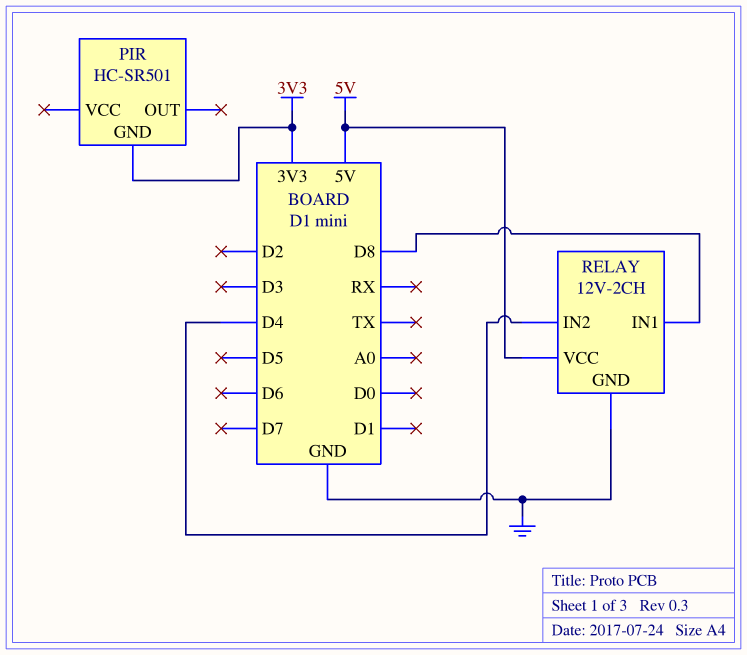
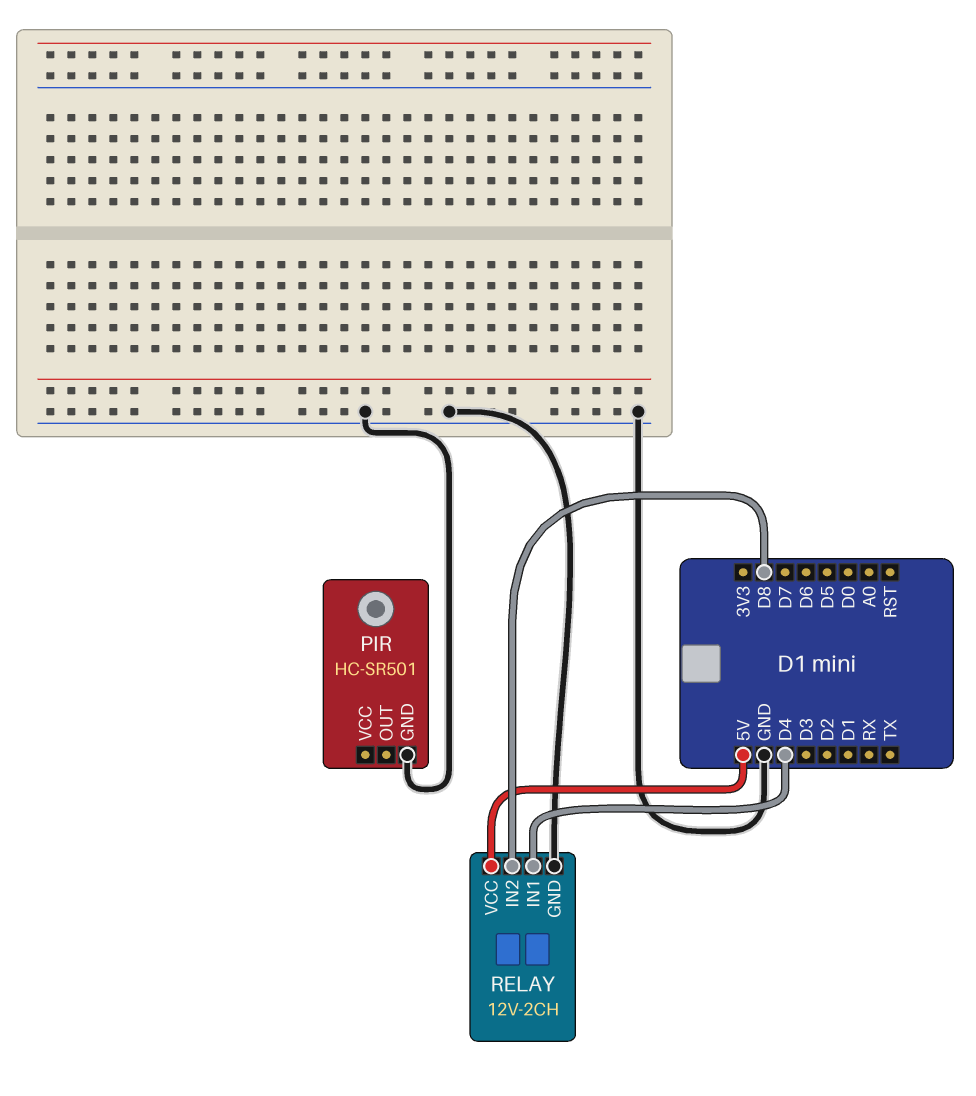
PIR pin GND: 3V3 -> GND
RELAY pin IN1: D8 -> D4
RELAY pin IN2: D4 -> D8

